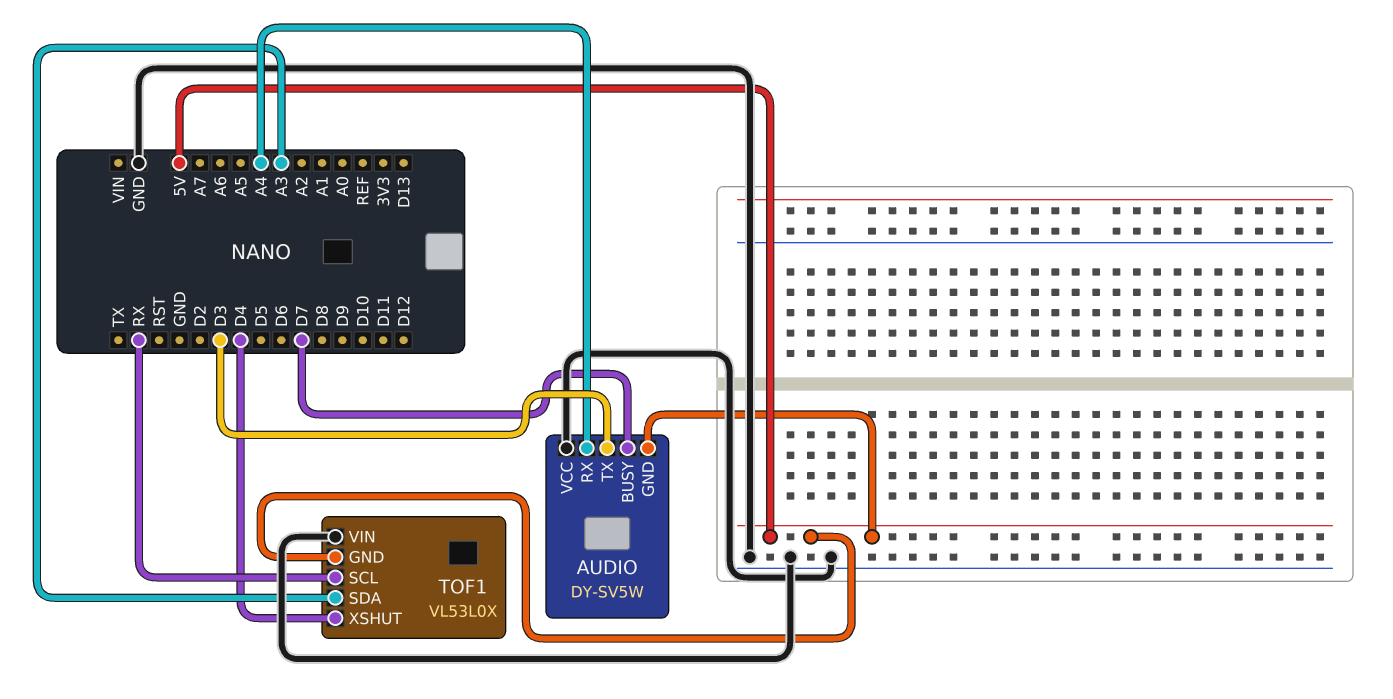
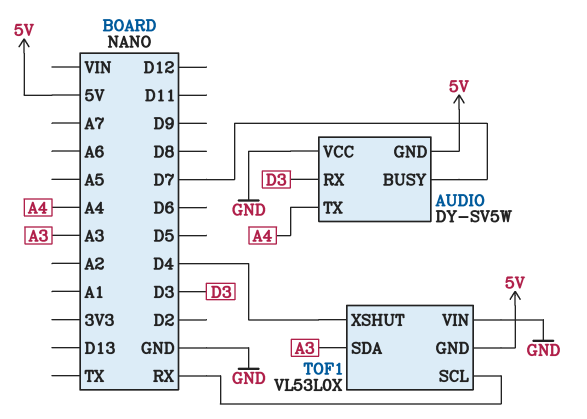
AUDIO pin RX: A4 -> D3
AUDIO pin TX: D3 -> A4

